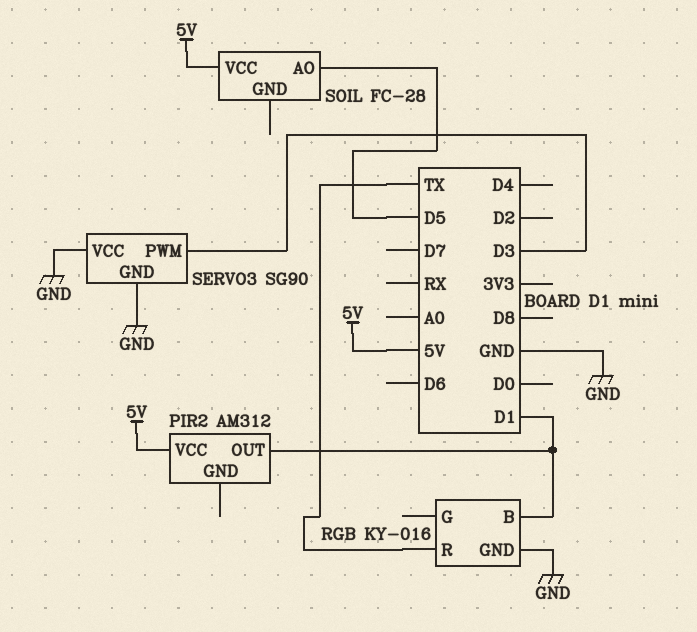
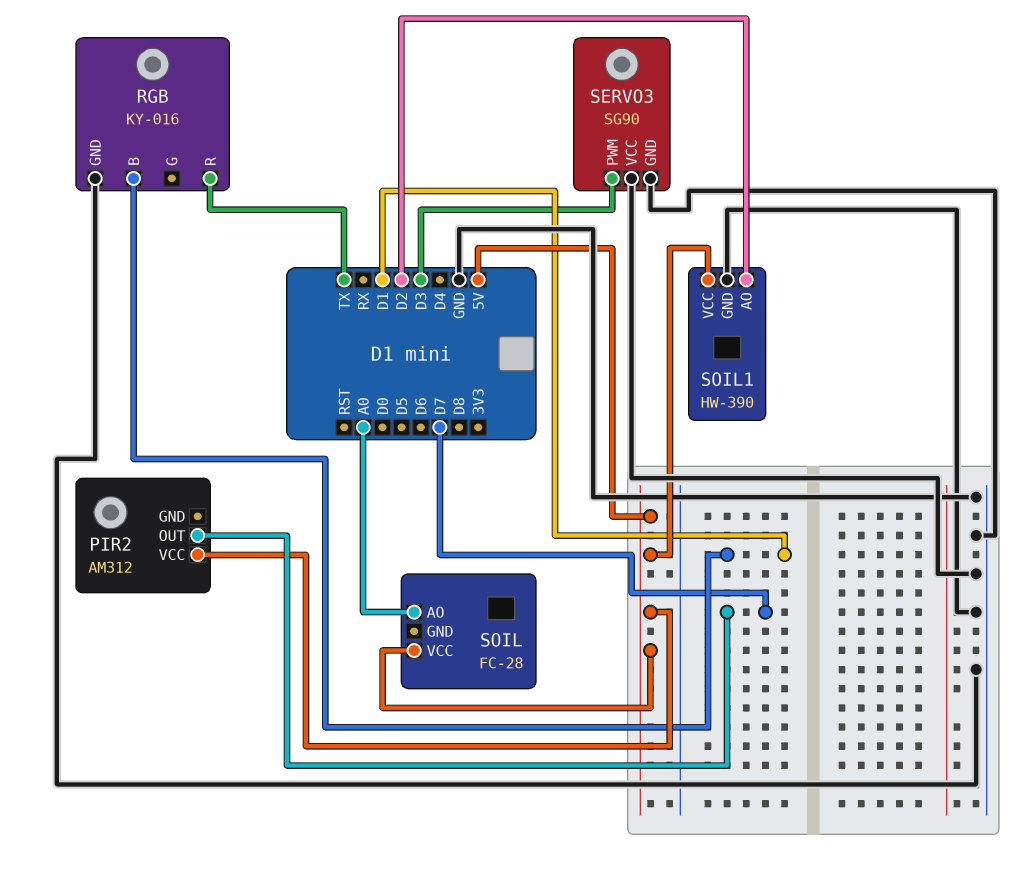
PIR2 pin OUT: D1 -> D7
SOIL pin AO: D5 -> A0
SOIL1: none -> HW-390
SOIL1 pin AO: none -> D2
SOIL1 pin GND: none -> GND
SOIL1 pin VCC: none -> 5V

